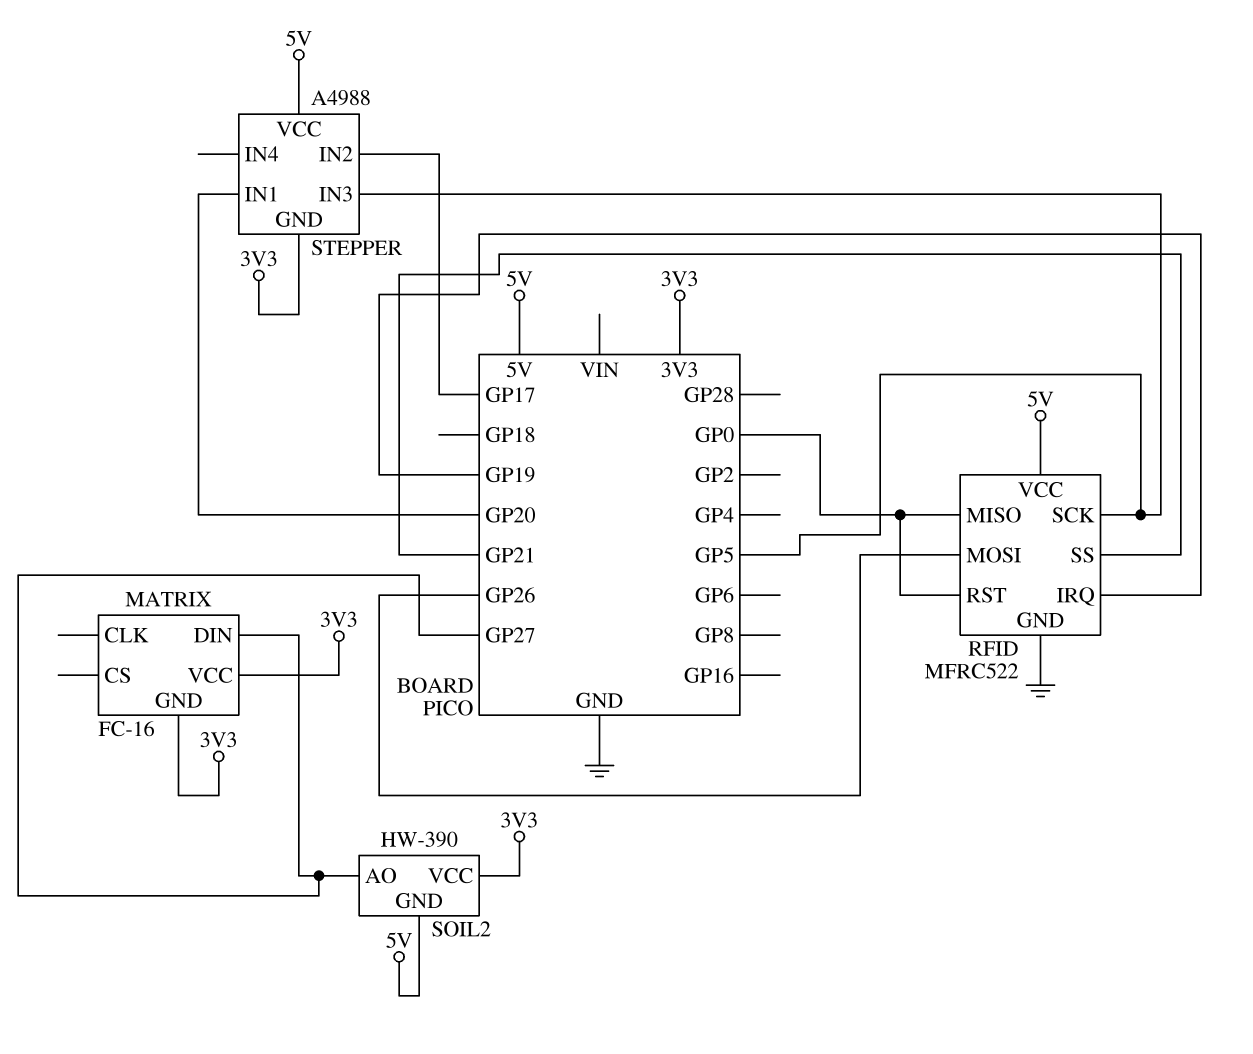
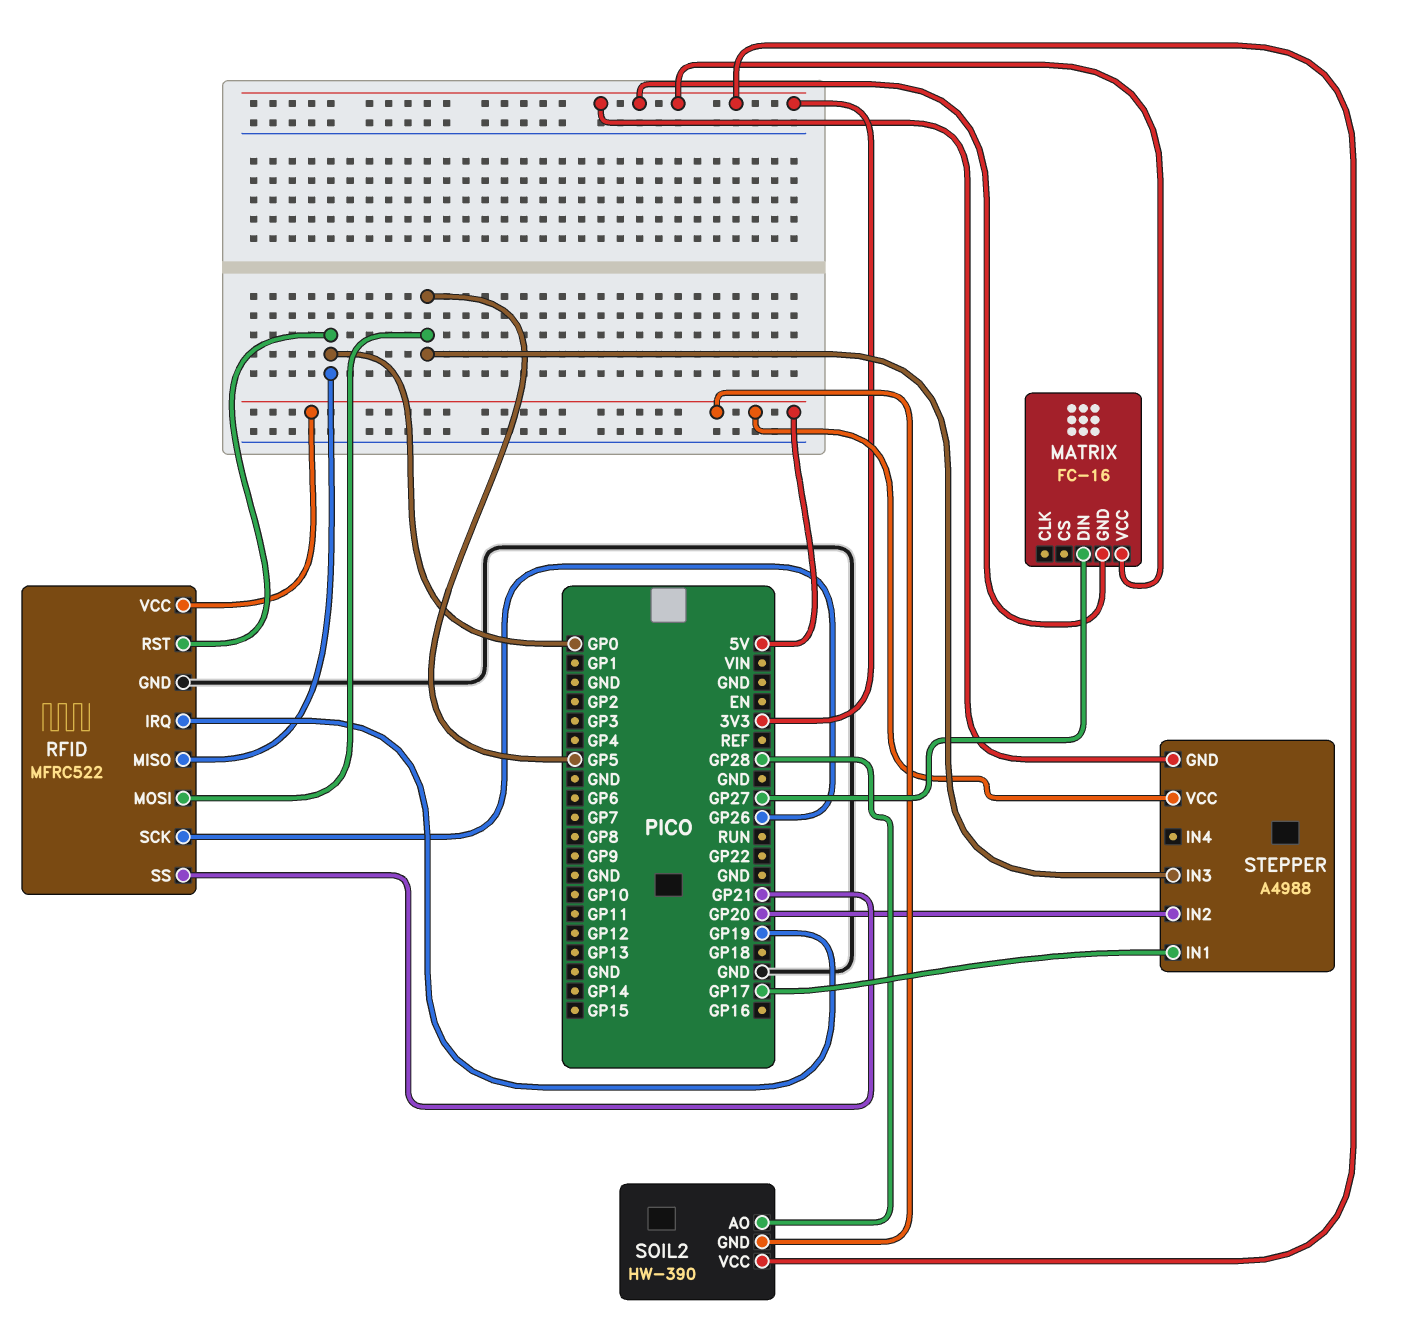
RFID pin MOSI: GP26 -> GP5
RFID pin SCK: GP5 -> GP26
SOIL2 pin AO: GP27 -> GP28
STEPPER pin IN1: GP20 -> GP17
STEPPER pin IN2: GP17 -> GP20

